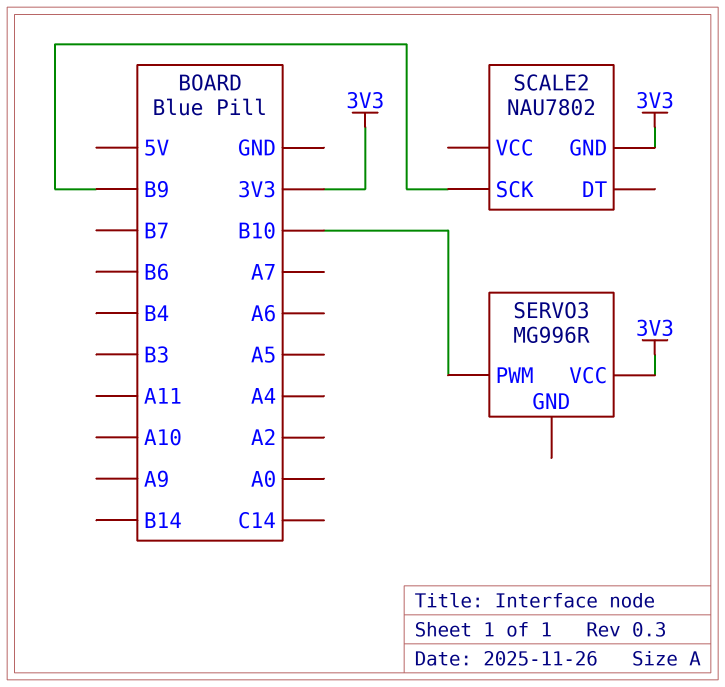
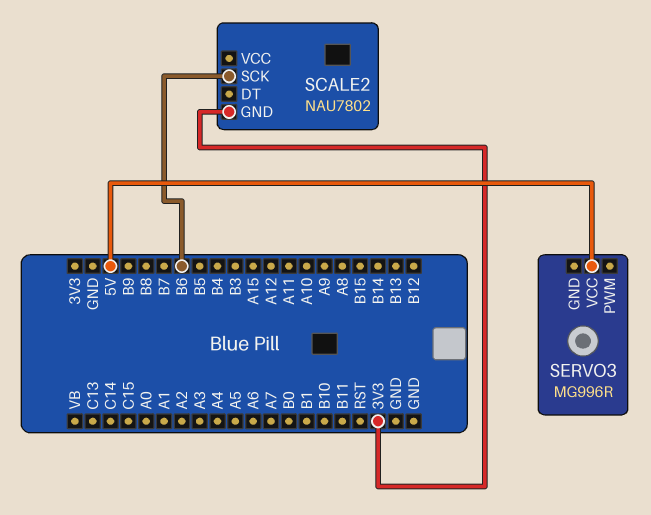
SCALE2 pin SCK: B9 -> B6
SERVO3 pin PWM: B10 -> none
SERVO3 pin VCC: 3V3 -> 5V

